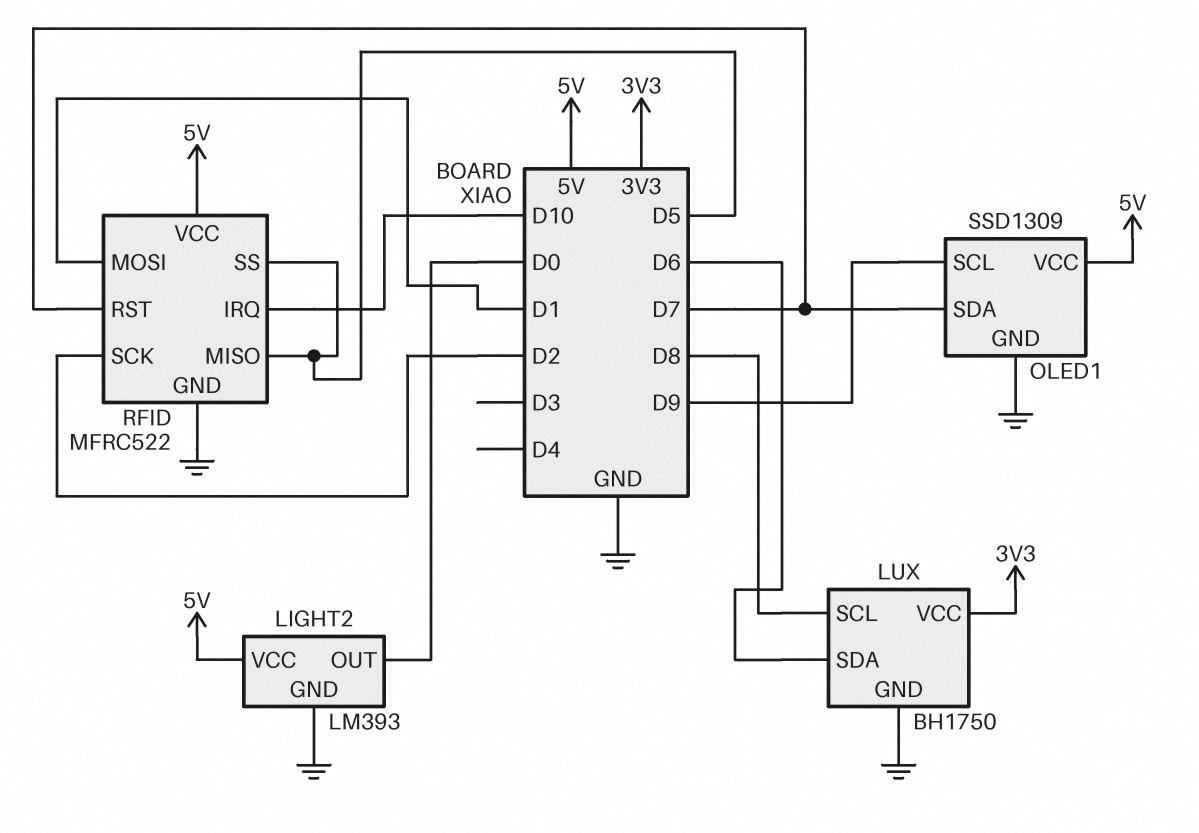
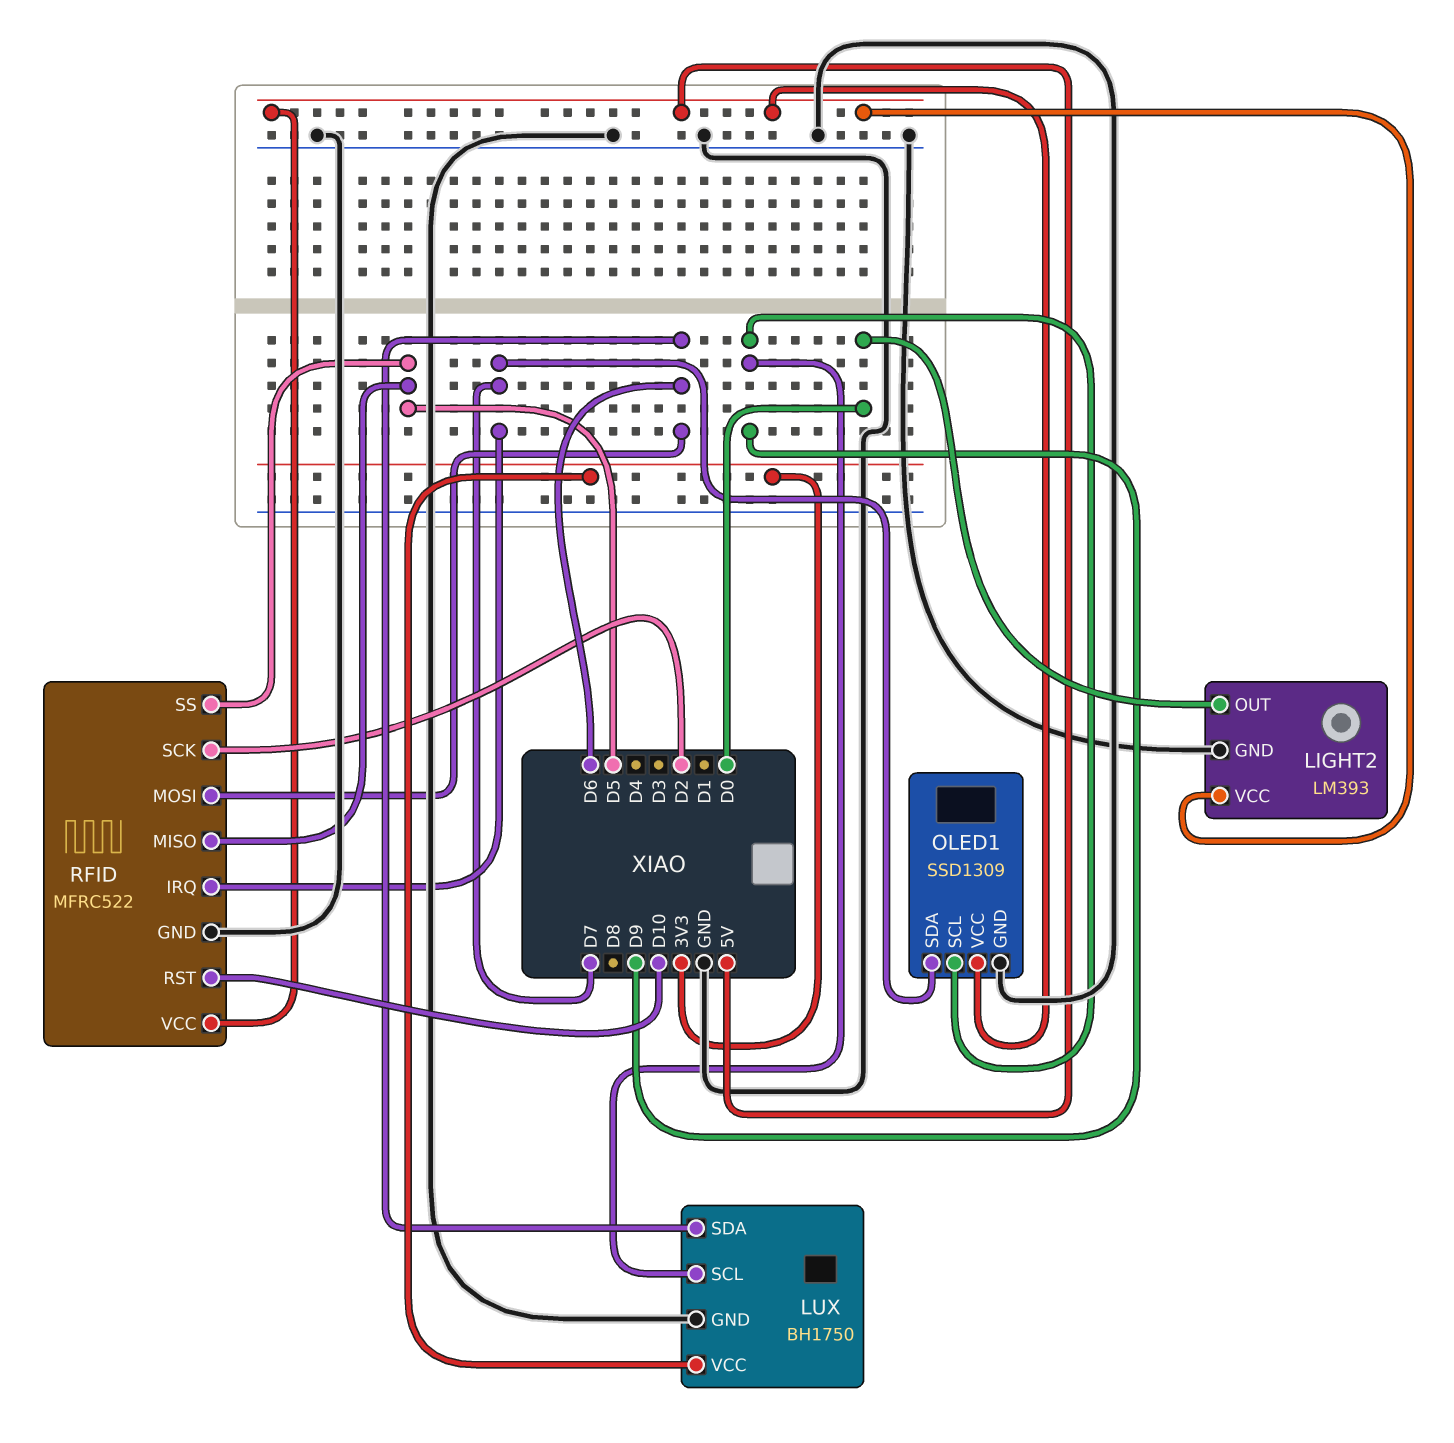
LUX pin SCL: D8 -> D9
RFID pin IRQ: D10 -> D7
RFID pin MOSI: D1 -> D6
RFID pin RST: D7 -> D10

